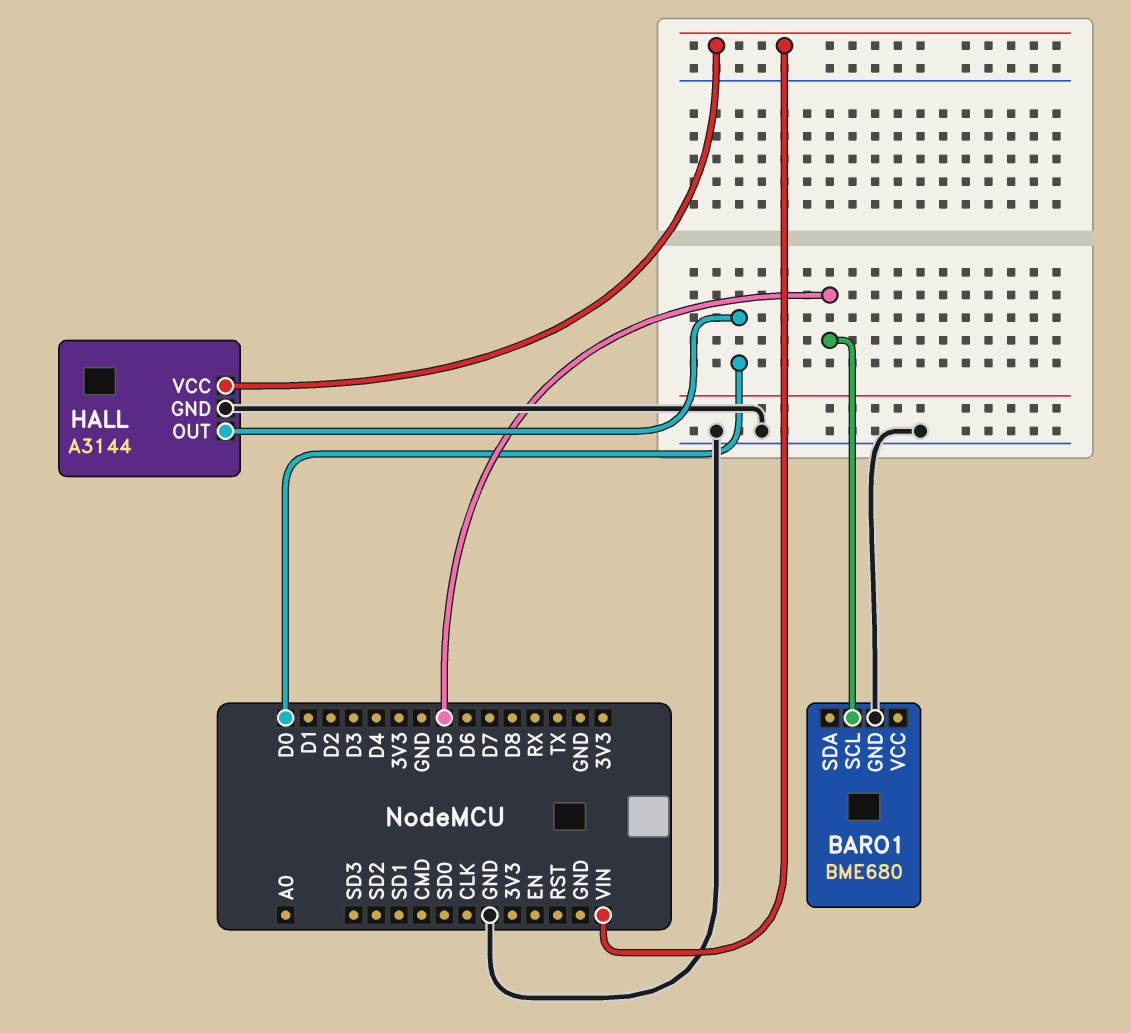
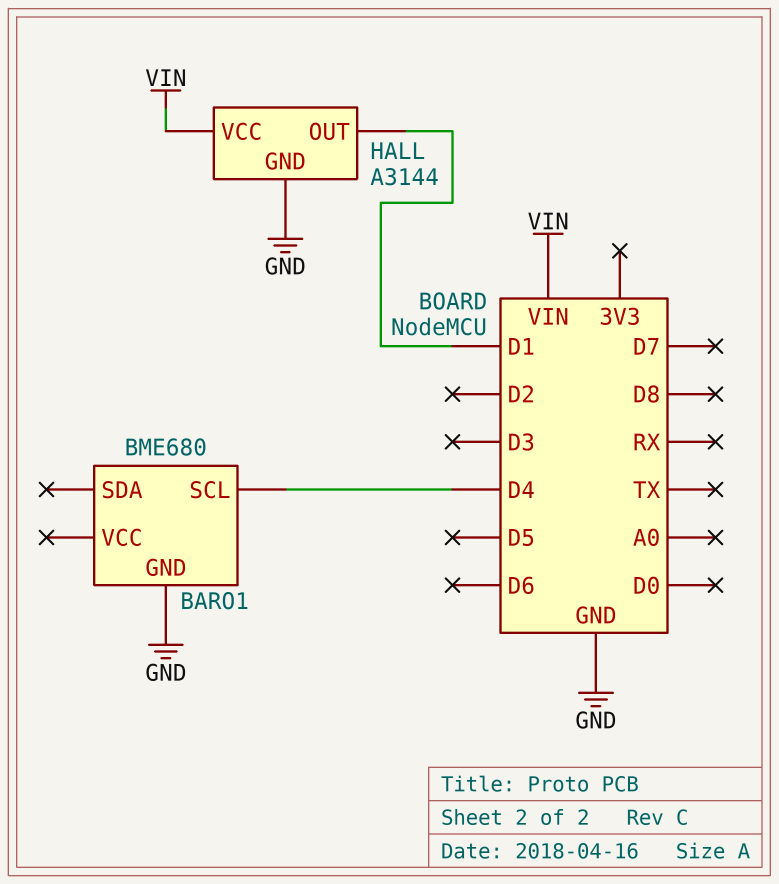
BARO1 pin SCL: D5 -> D4
HALL pin OUT: D0 -> D1

